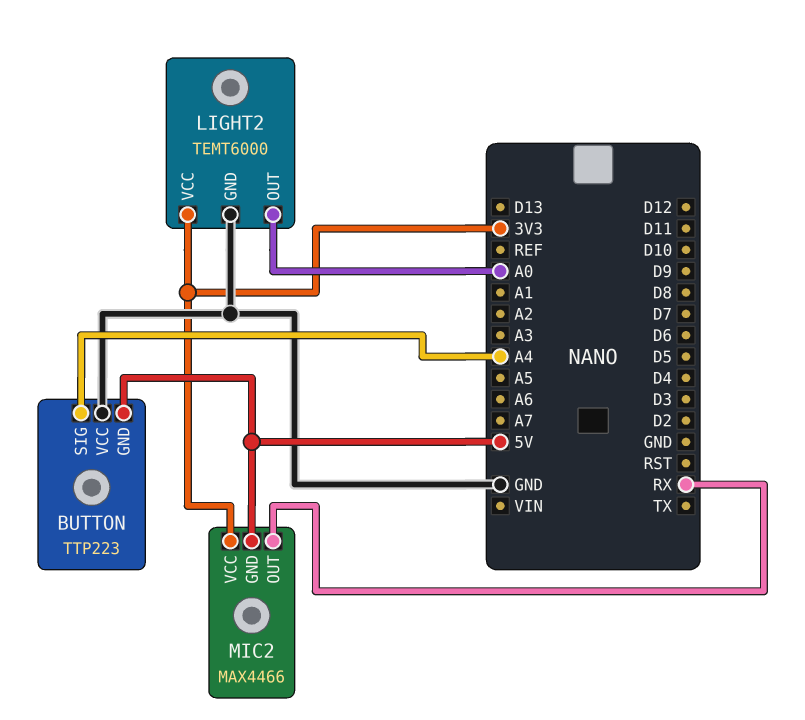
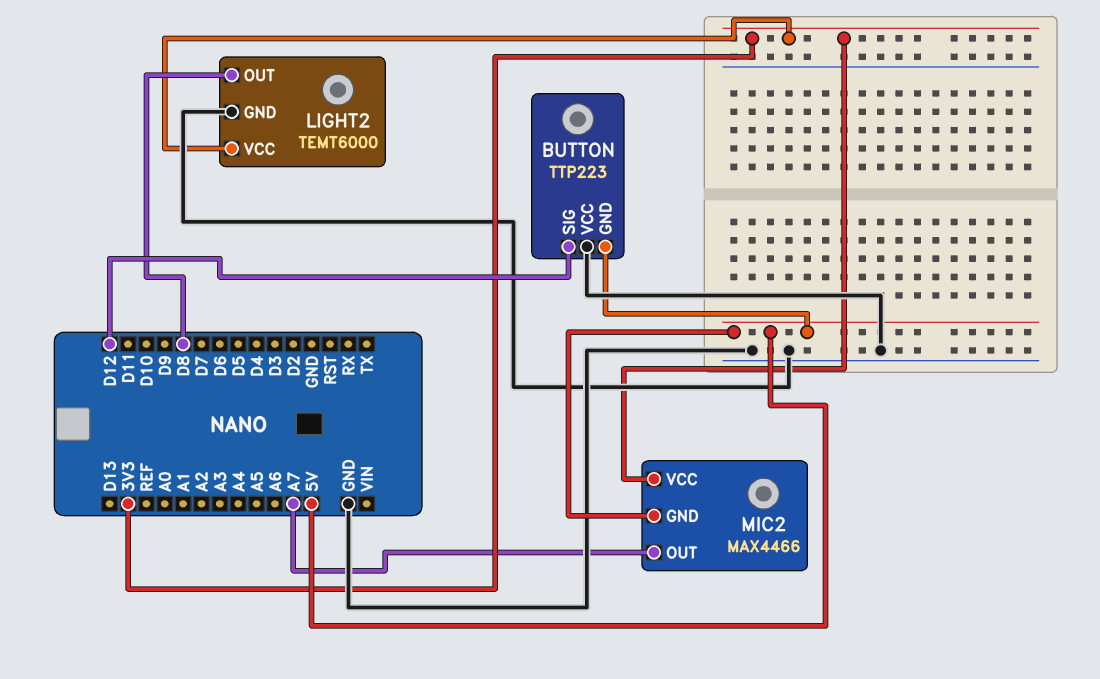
BUTTON pin SIG: A4 -> D12
LIGHT2 pin OUT: A0 -> D8
MIC2 pin OUT: RX -> A7

